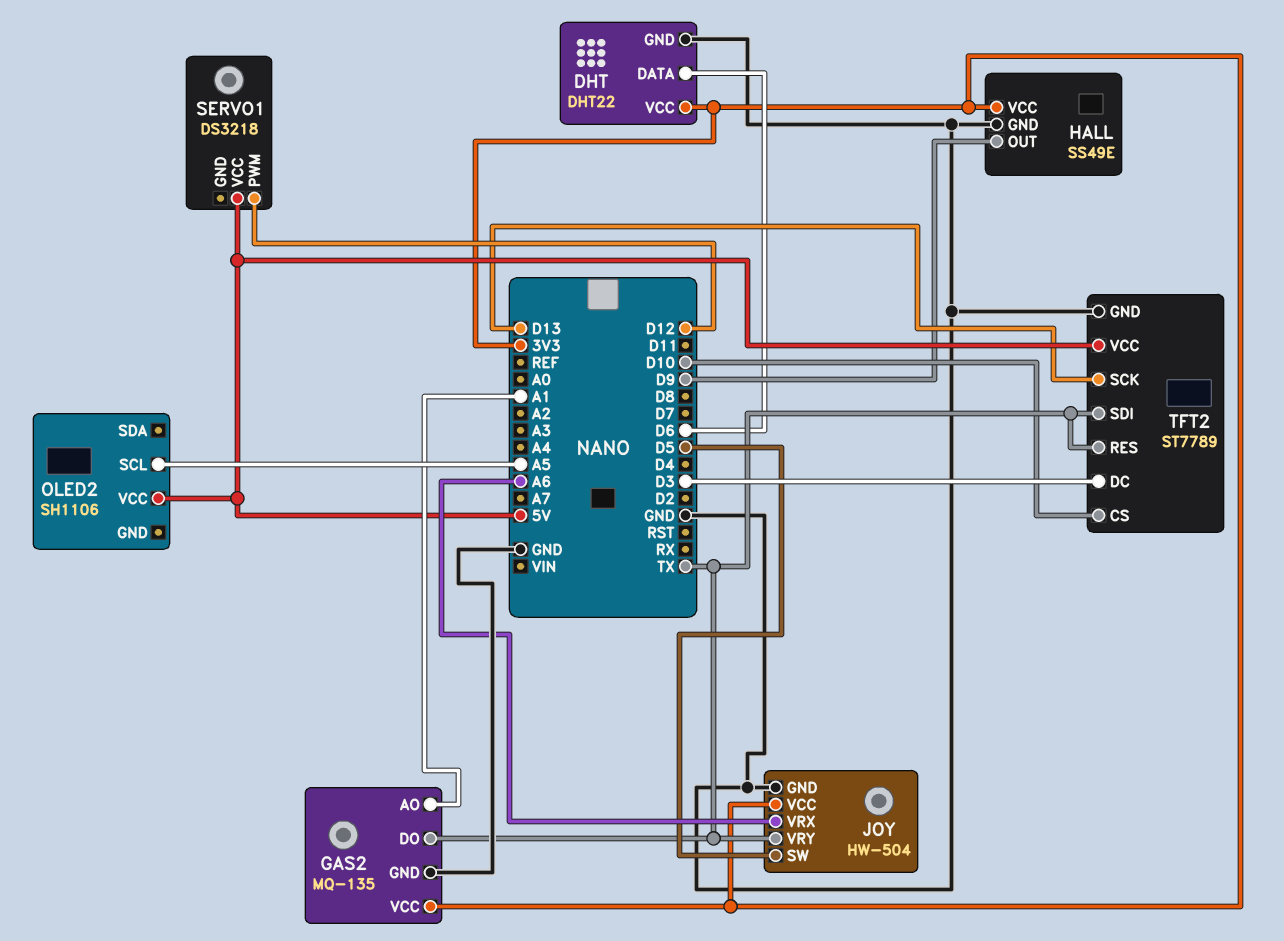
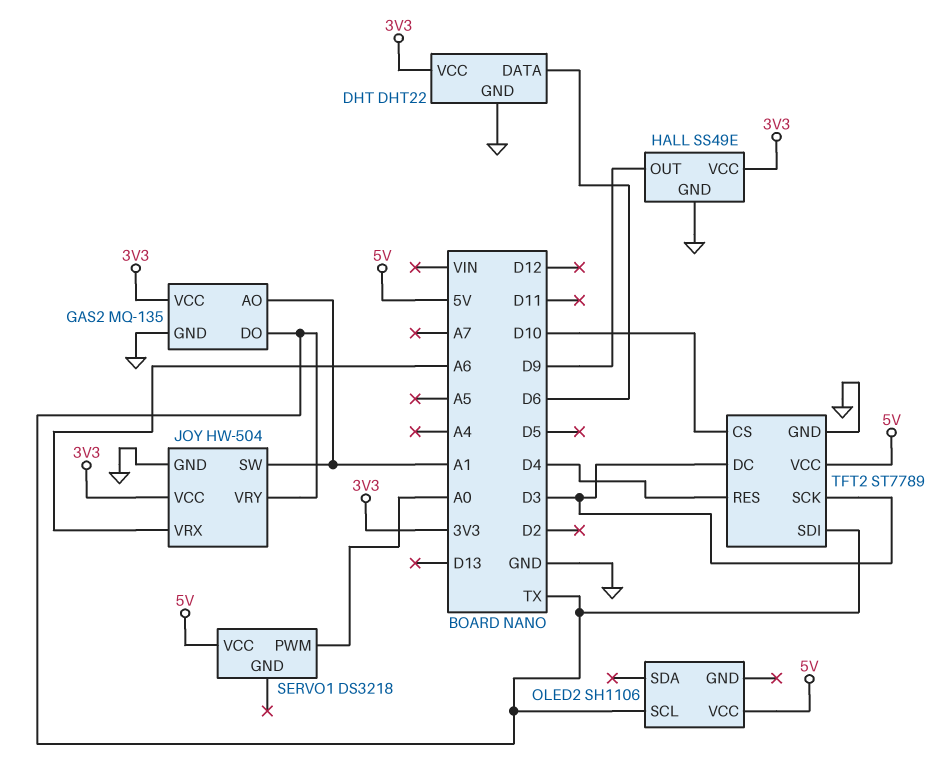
JOY pin SW: D5 -> A1
OLED2 pin SCL: A5 -> TX
SERVO1 pin PWM: D12 -> A0
TFT2 pin RES: TX -> D4
TFT2 pin SCK: D13 -> D3

